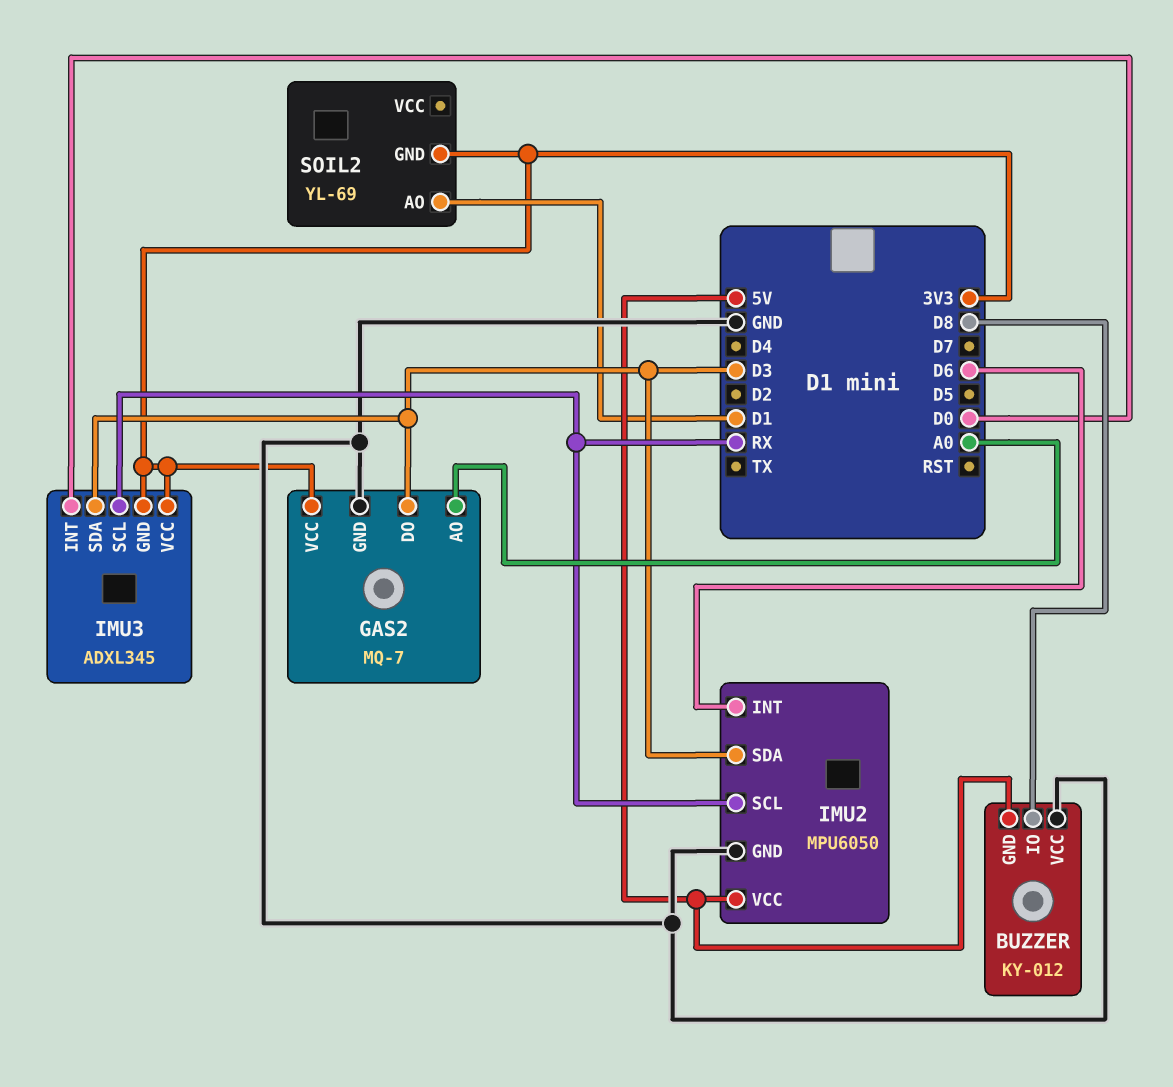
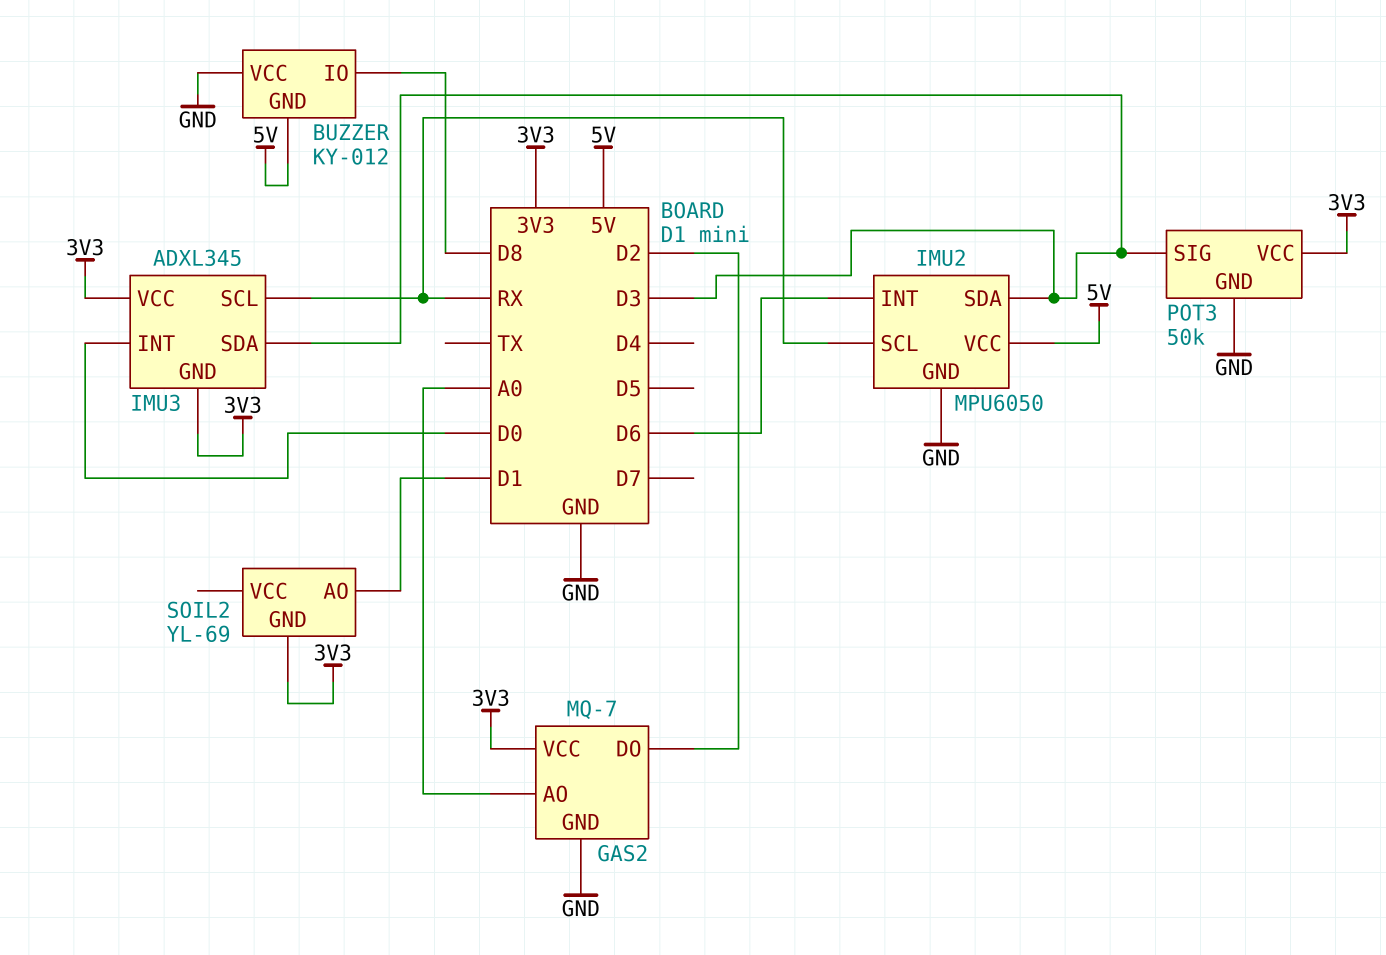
GAS2 pin DO: D3 -> D2
POT3: none -> 50k
POT3 pin GND: none -> GND
POT3 pin SIG: none -> D3
POT3 pin VCC: none -> 3V3

